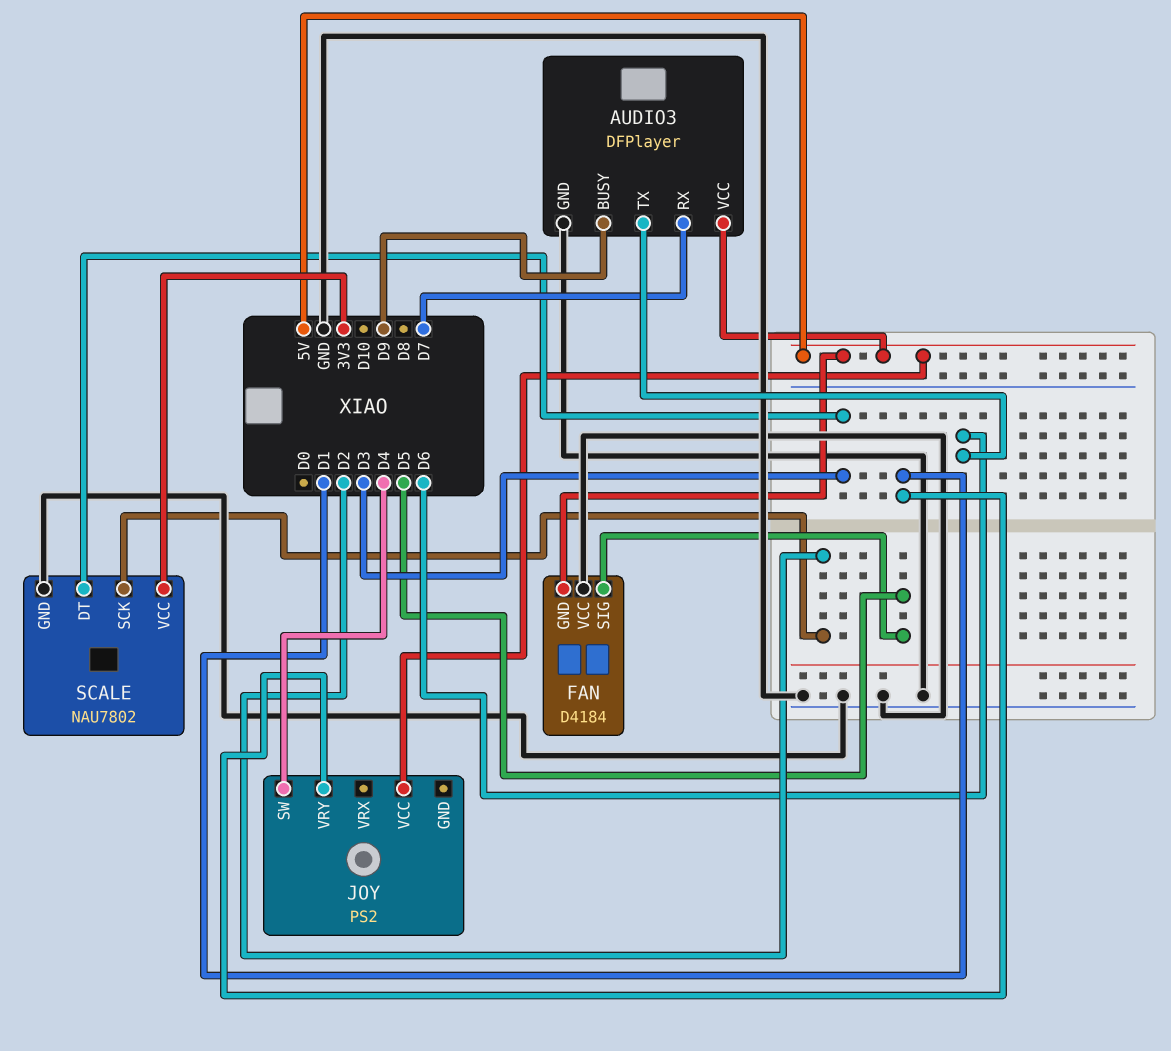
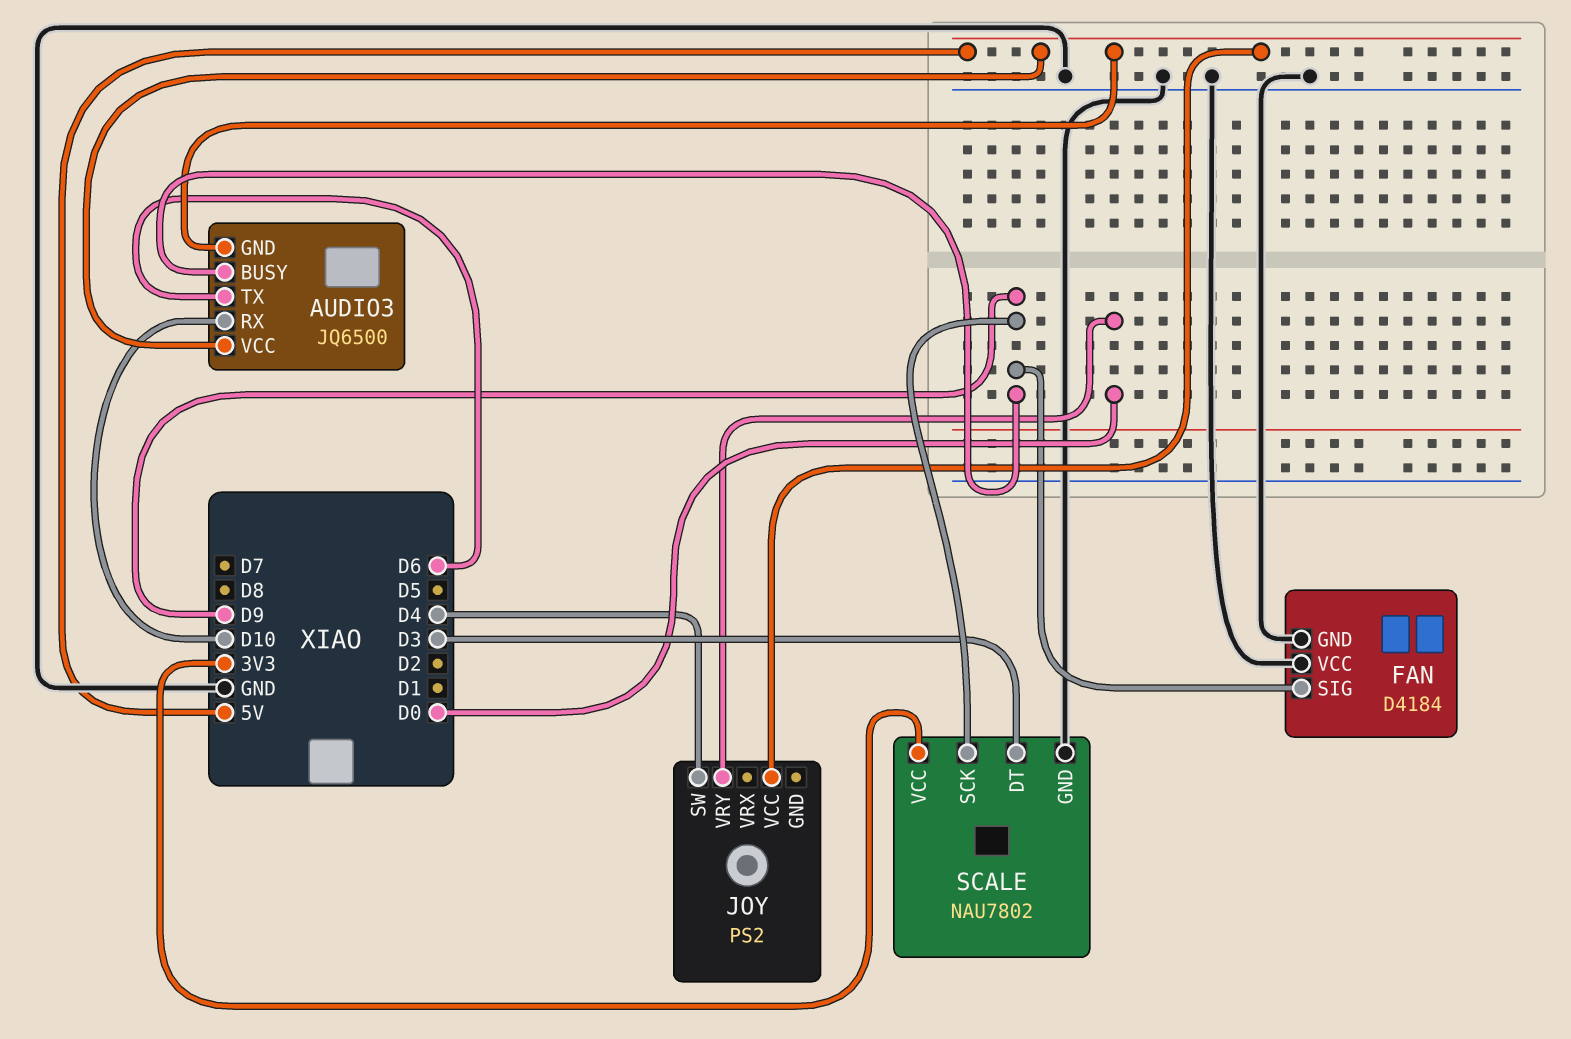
AUDIO3: DFPlayer -> JQ6500
AUDIO3 pin GND: GND -> 5V
AUDIO3 pin RX: D7 -> D10
FAN pin GND: 5V -> GND
FAN pin SIG: D5 -> D9
JOY pin VRY: D1 -> D0
SCALE pin SCK: D2 -> D9

